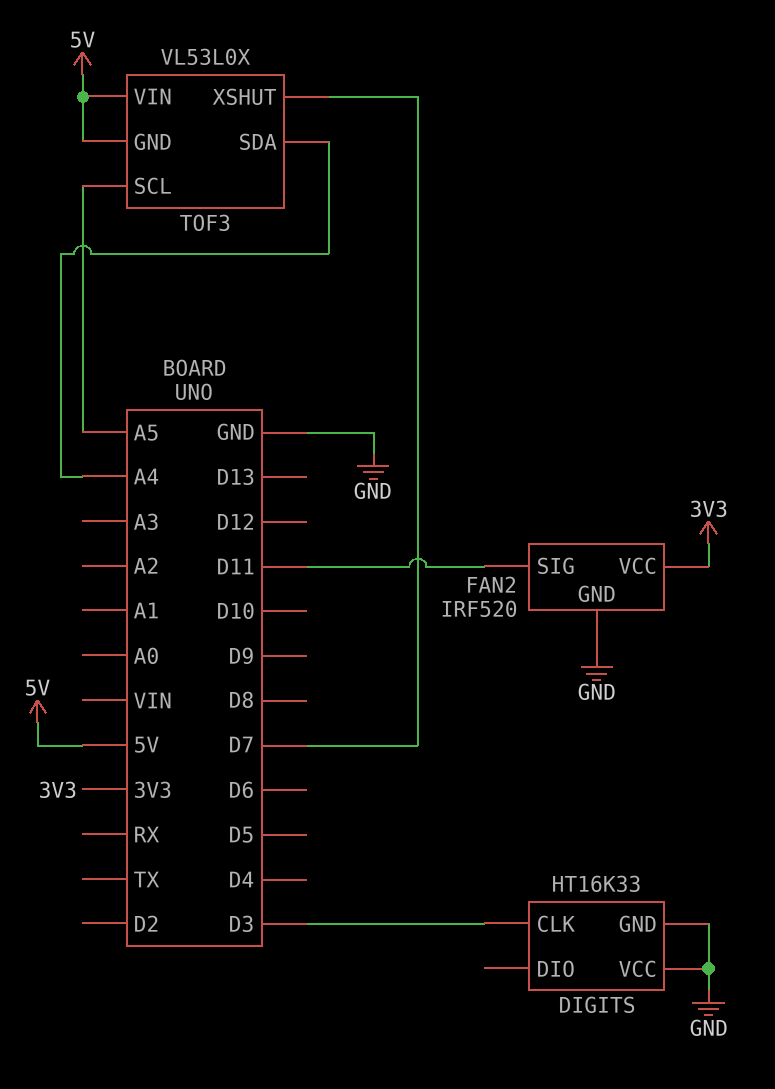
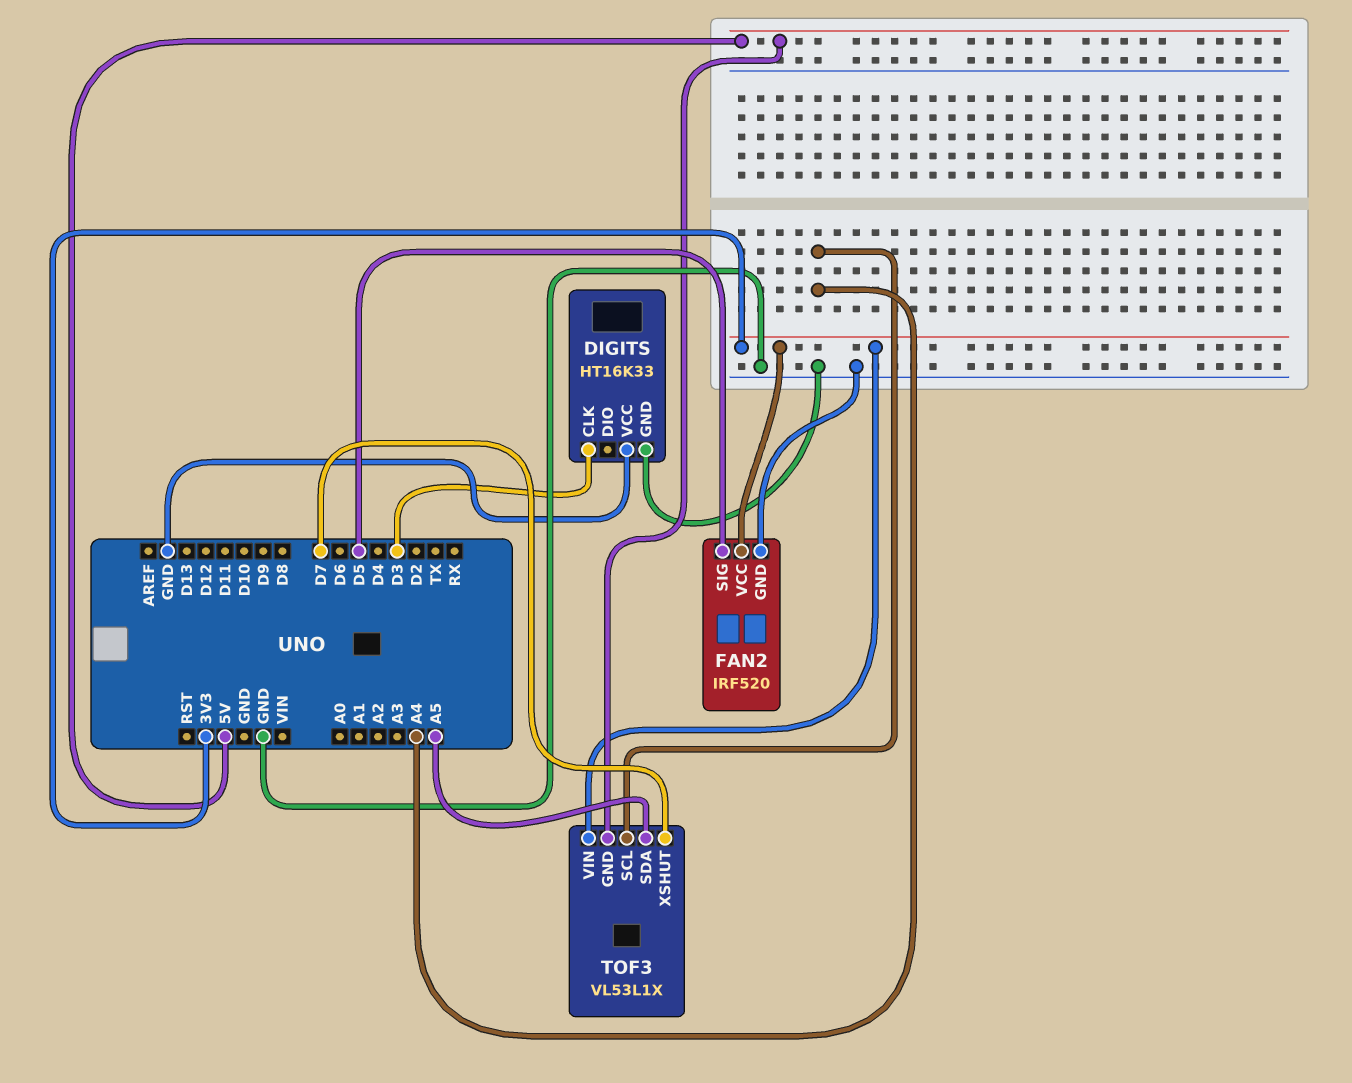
FAN2 pin SIG: D11 -> D5
TOF3: VL53L0X -> VL53L1X
TOF3 pin SCL: A5 -> A4
TOF3 pin SDA: A4 -> A5
TOF3 pin VIN: 5V -> 3V3

